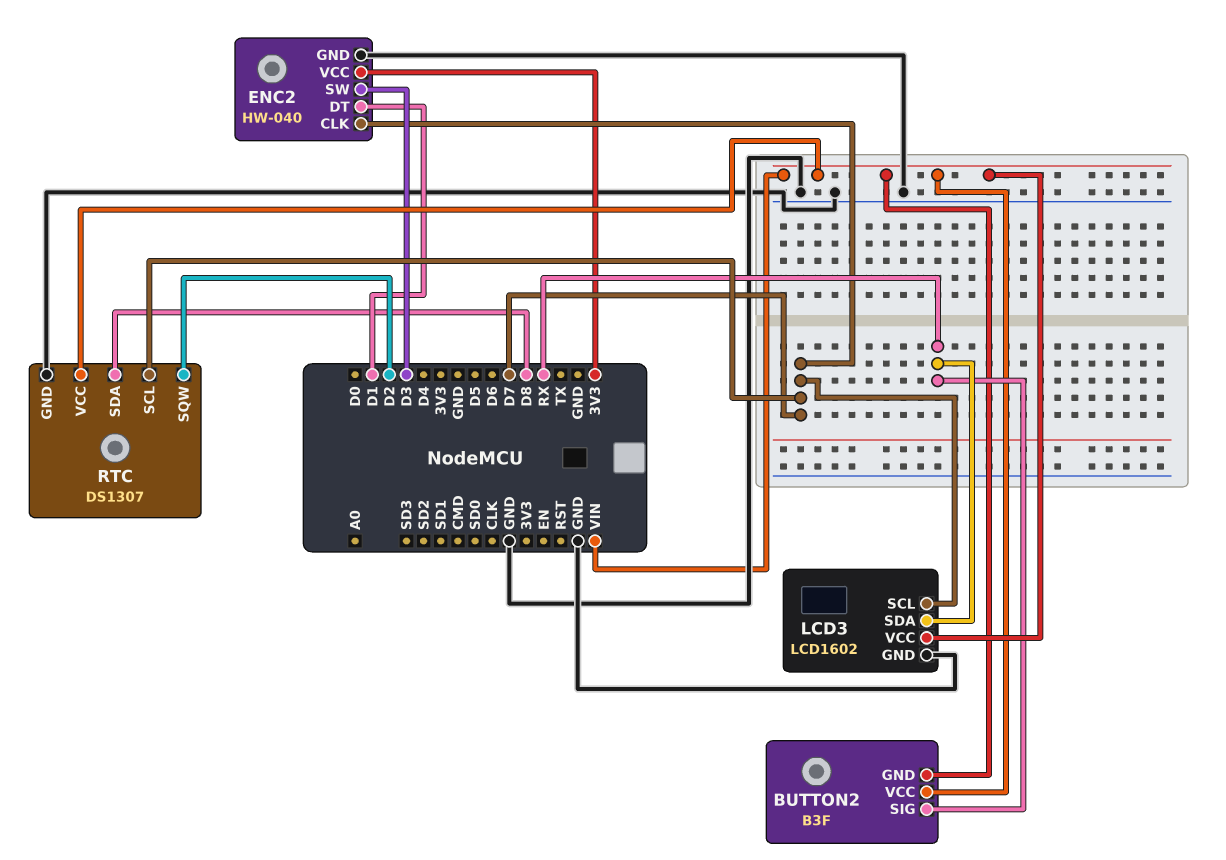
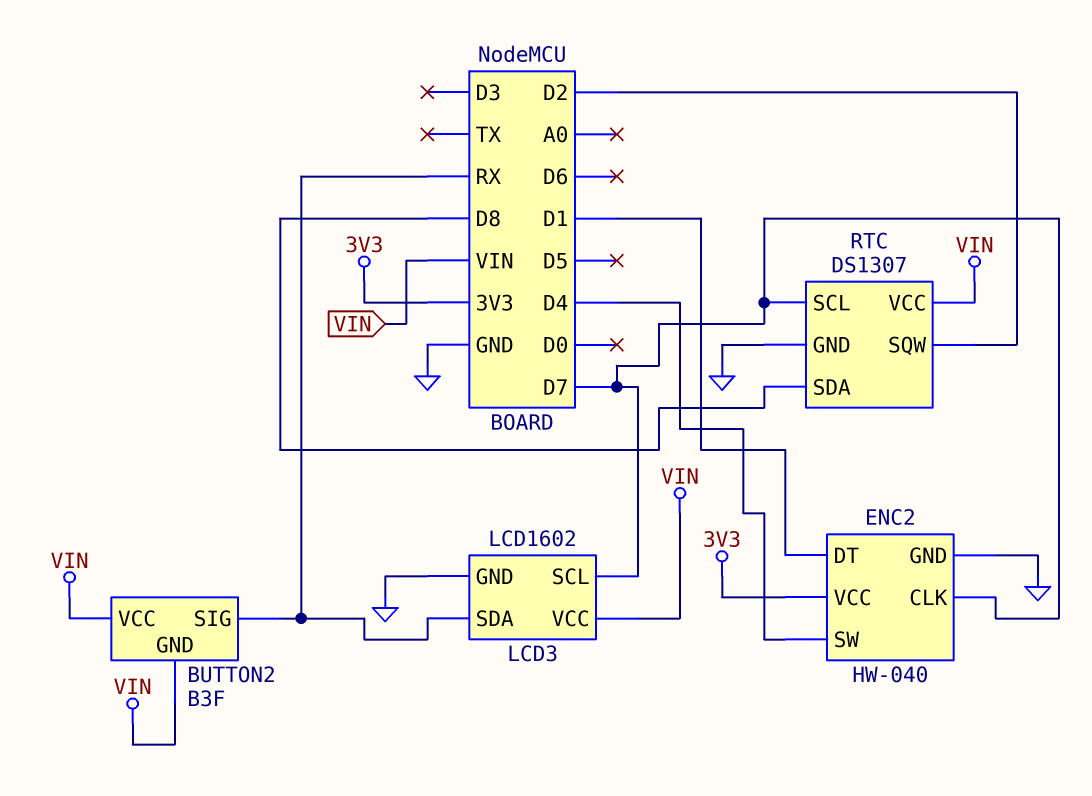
ENC2 pin SW: D3 -> D4

